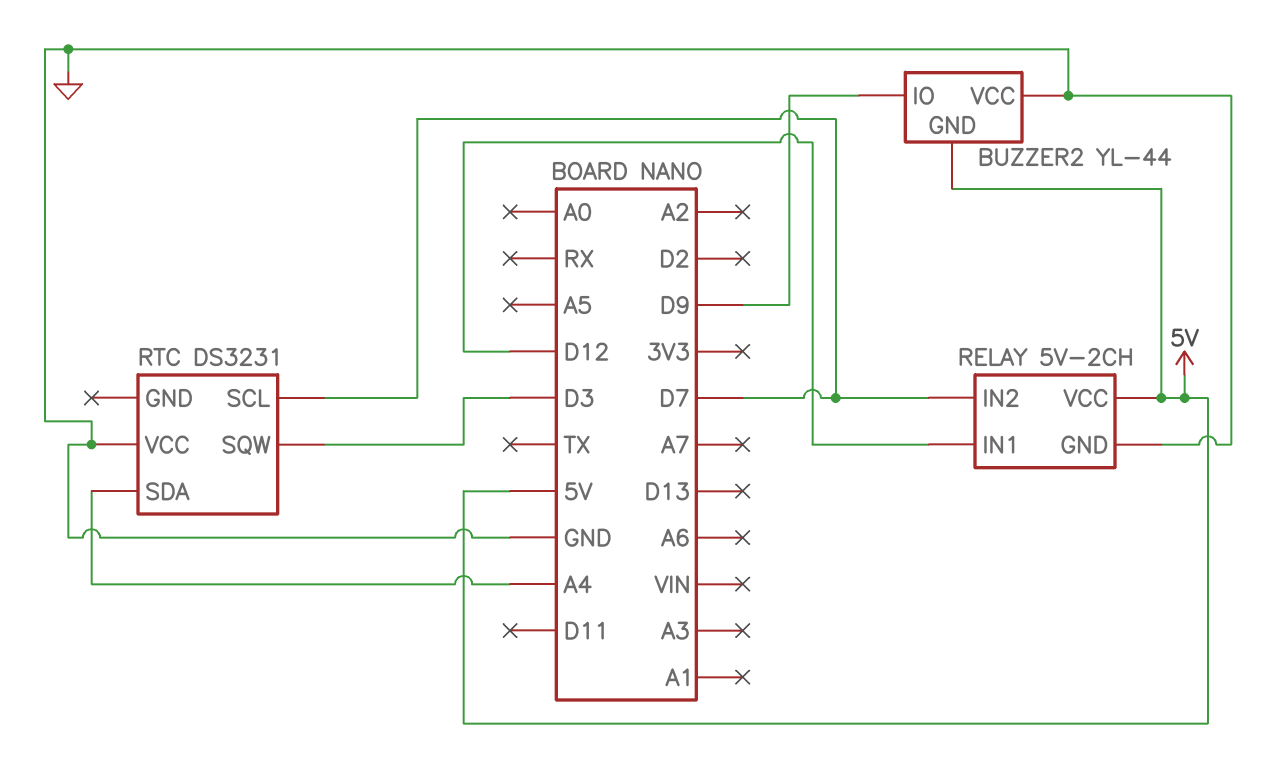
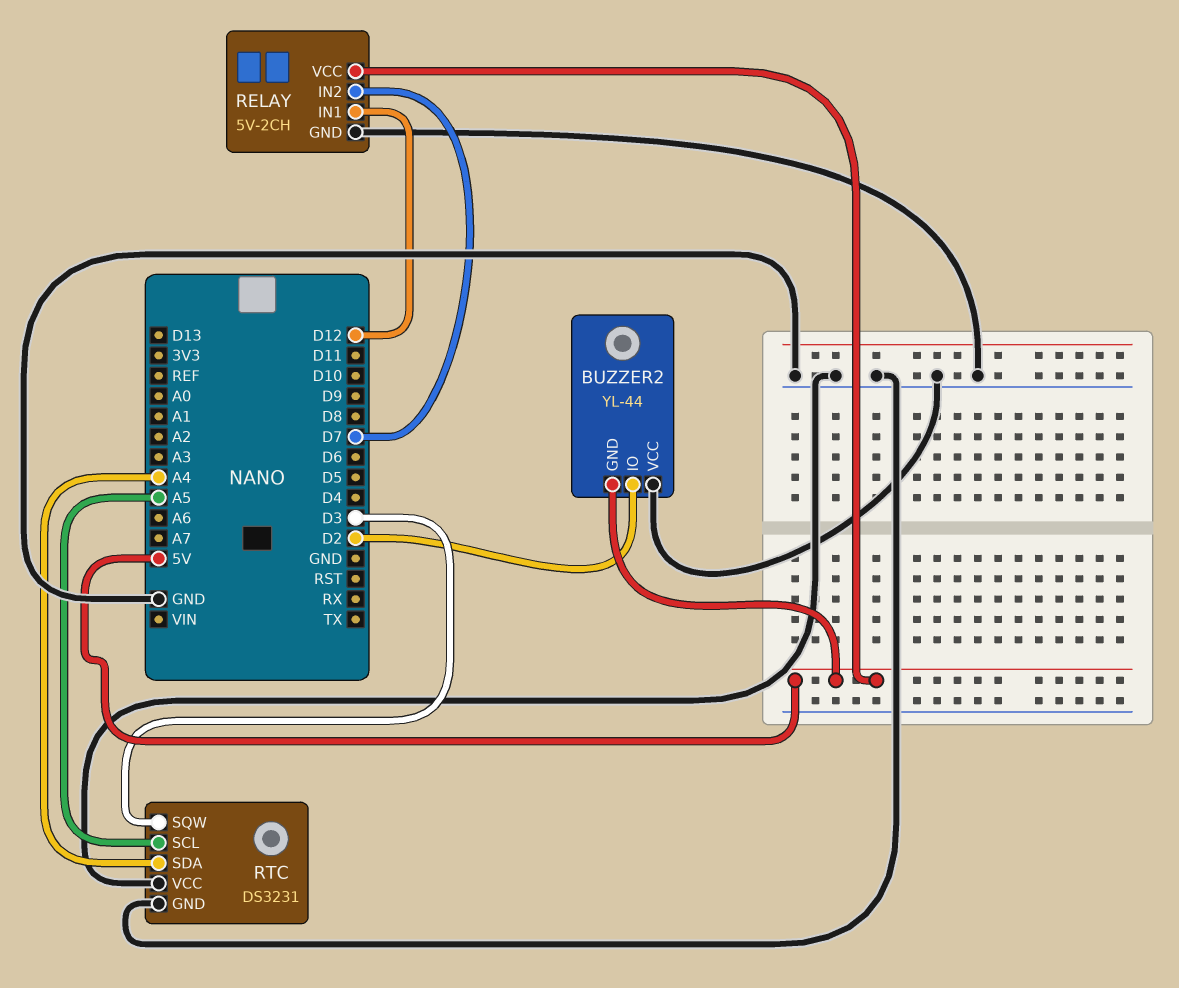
BUZZER2 pin IO: D9 -> D2
RTC pin GND: none -> GND
RTC pin SCL: D7 -> A5

